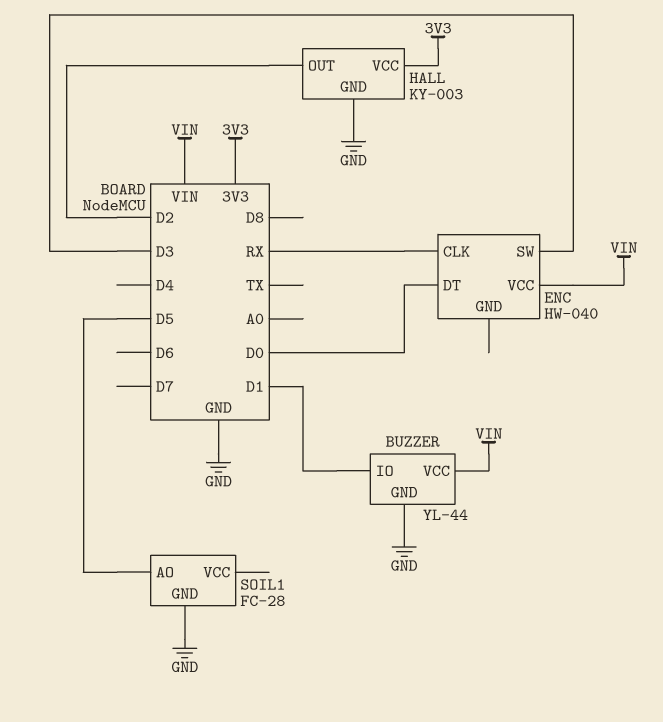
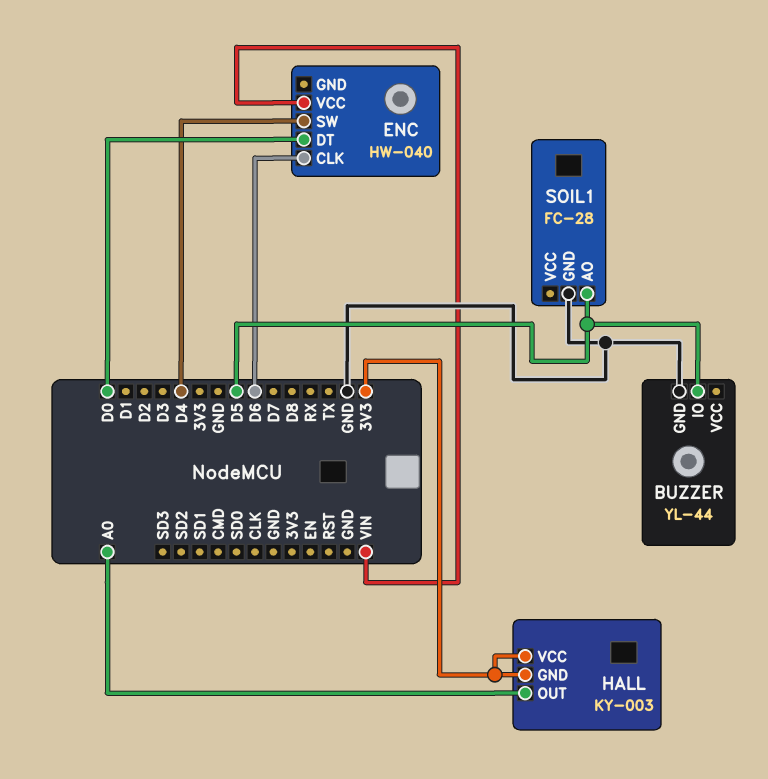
BUZZER pin IO: D1 -> D5
BUZZER pin VCC: VIN -> none
ENC pin CLK: RX -> D6
ENC pin SW: D3 -> D4
HALL pin GND: GND -> 3V3
HALL pin OUT: D2 -> A0

